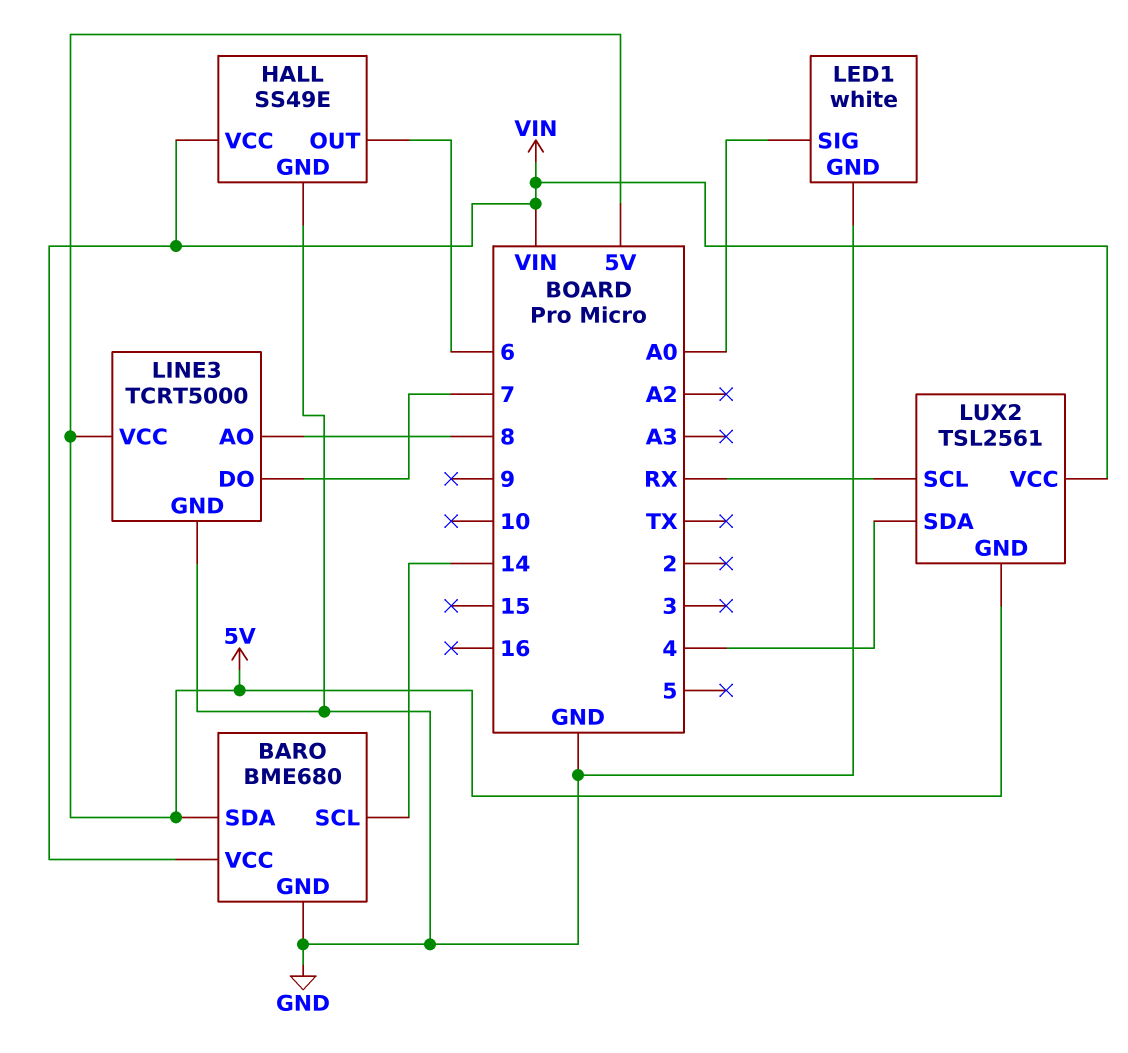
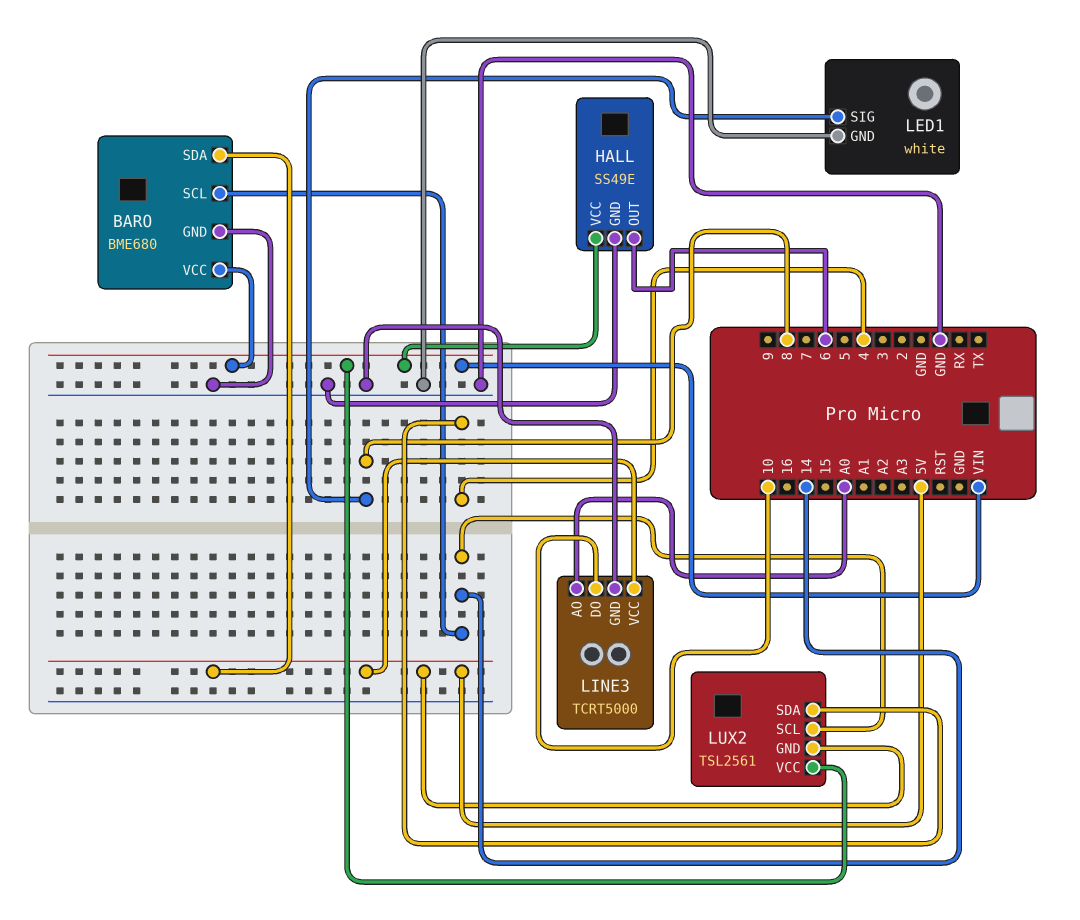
LED1 pin SIG: A0 -> 8
LINE3 pin AO: 8 -> A0
LINE3 pin DO: 7 -> 10
LUX2 pin SCL: RX -> 14

